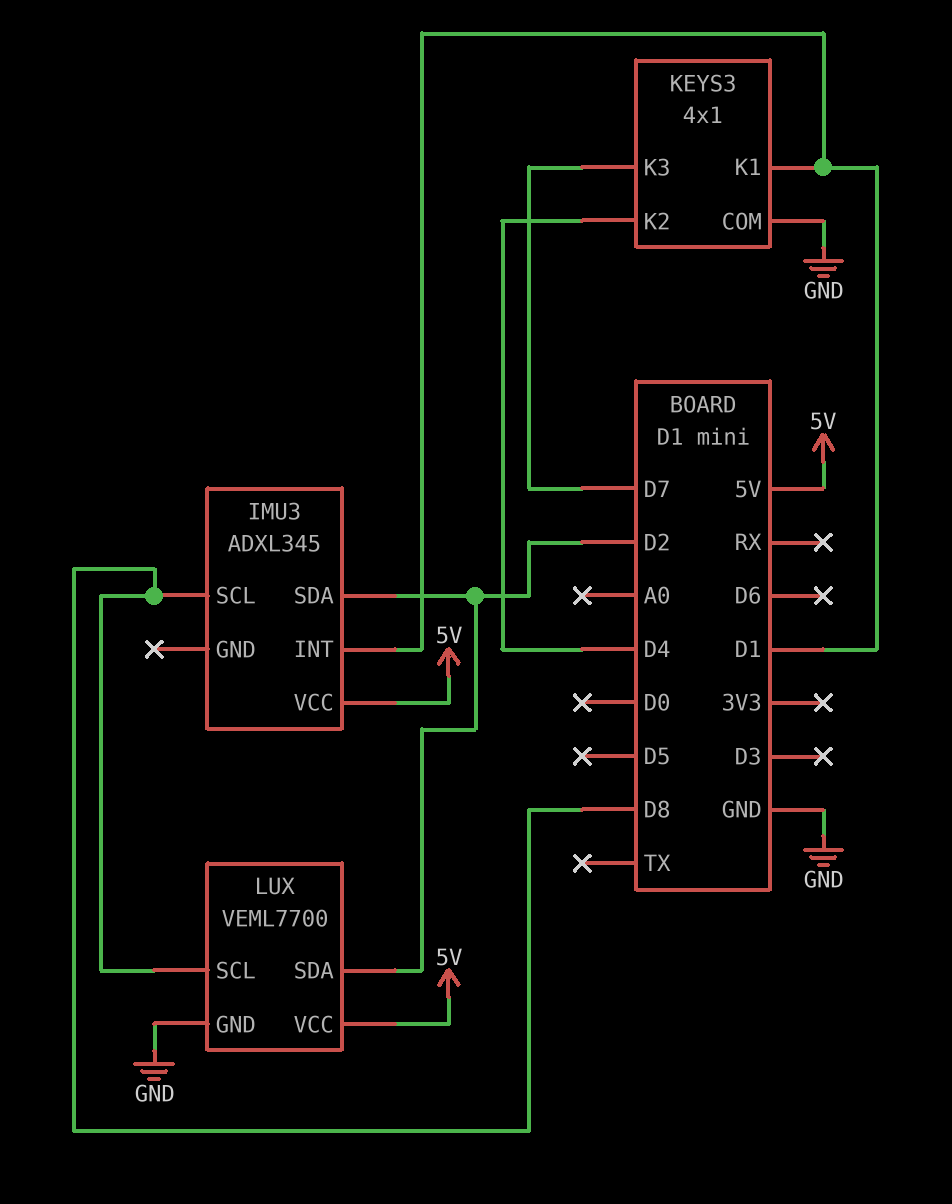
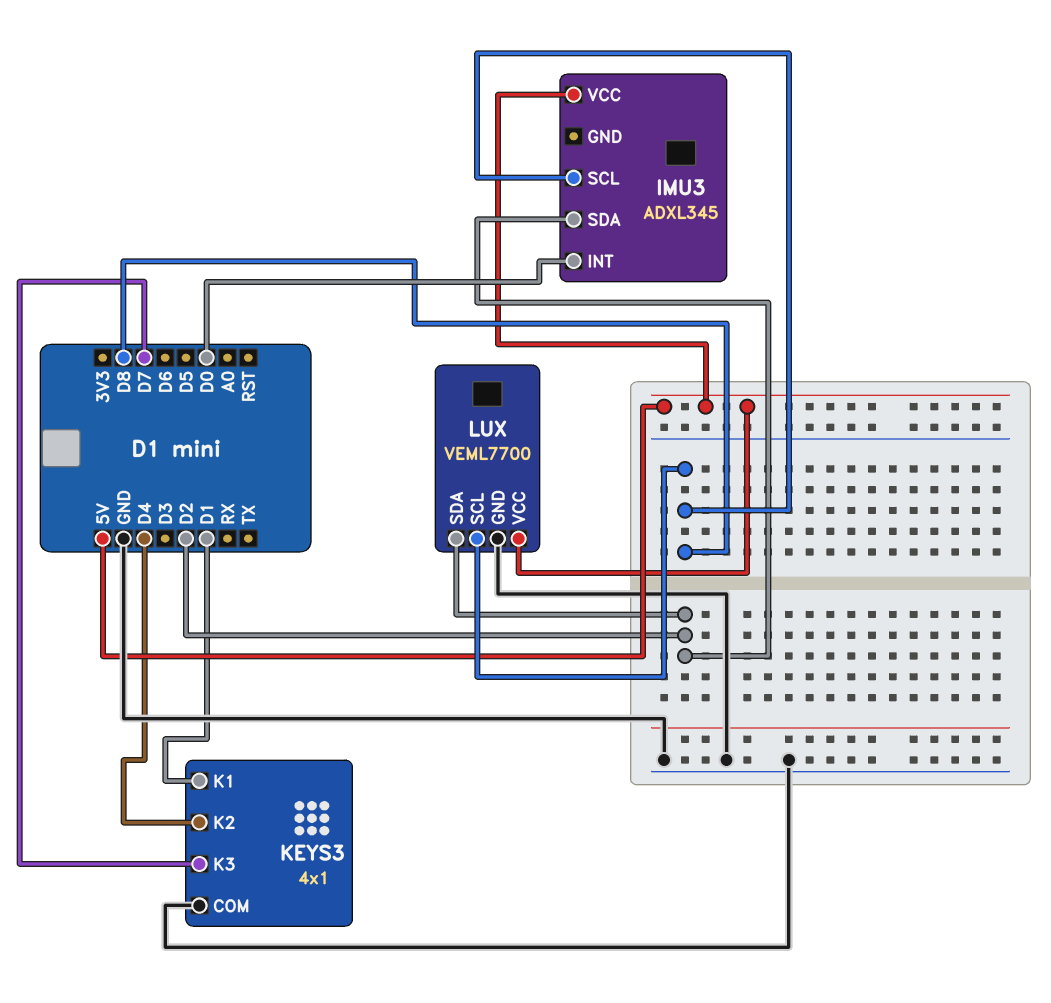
IMU3 pin INT: D1 -> D0

